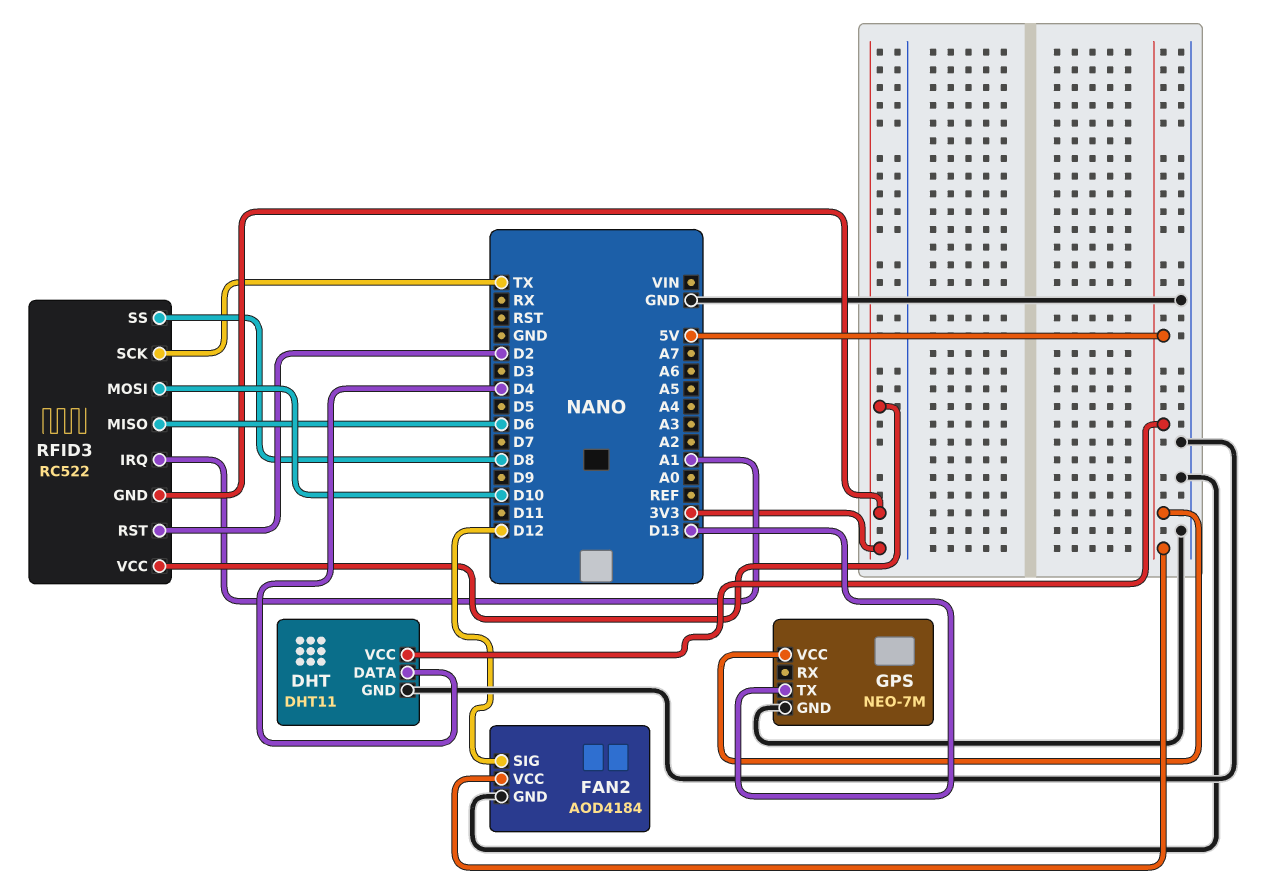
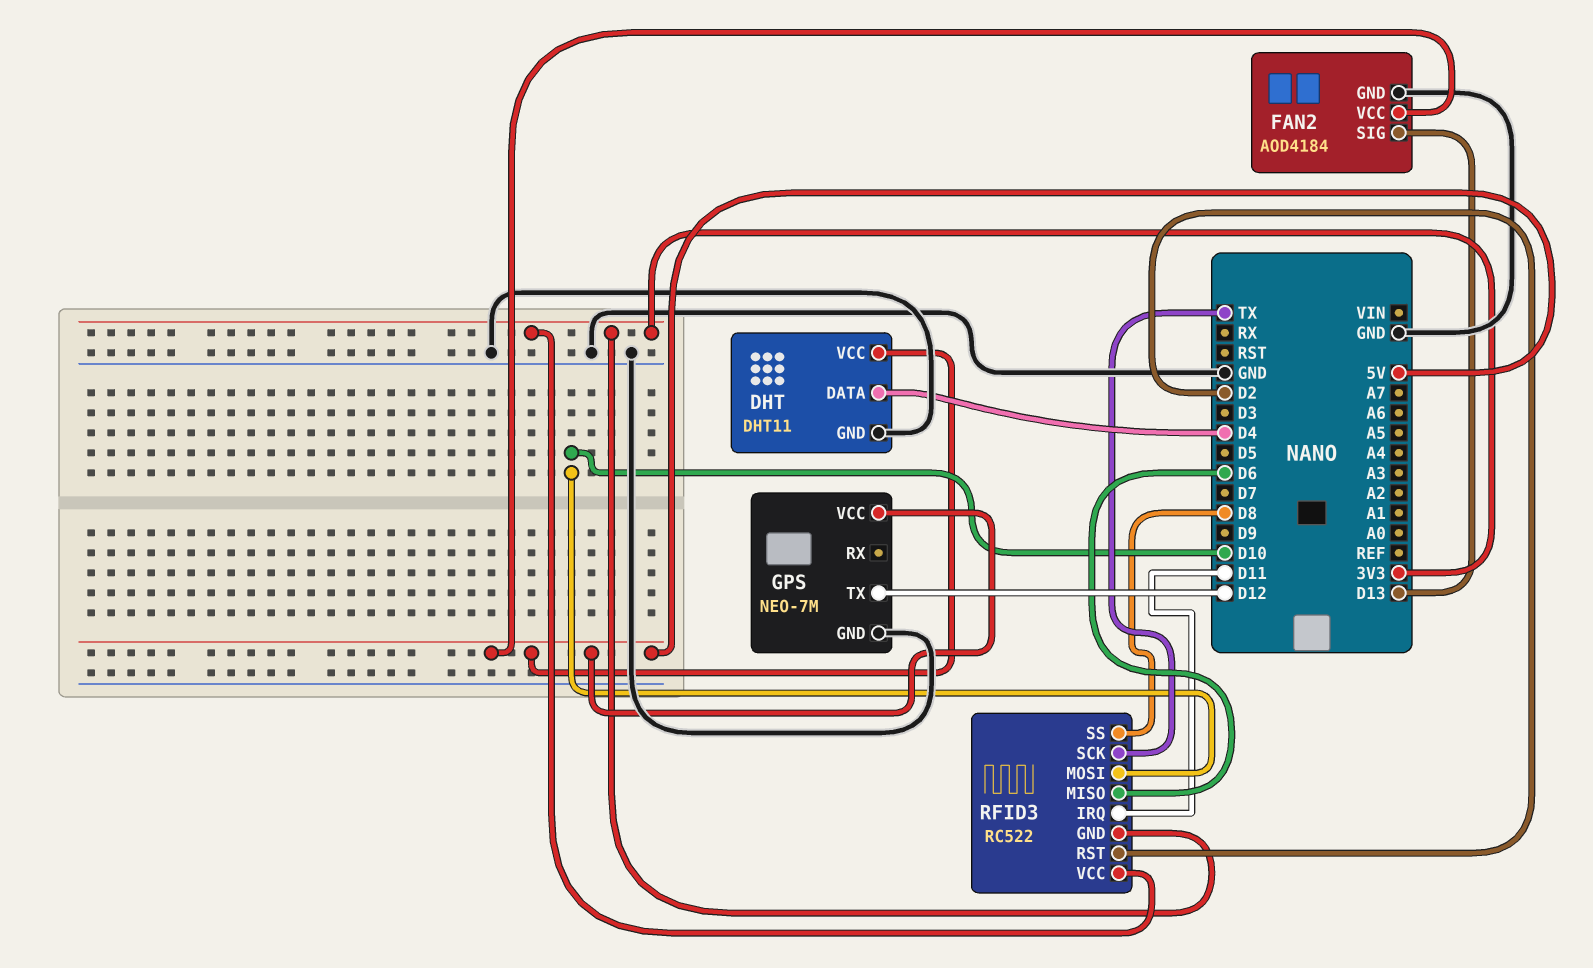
FAN2 pin SIG: D12 -> D13
GPS pin TX: D13 -> D12
RFID3 pin IRQ: A1 -> D11

